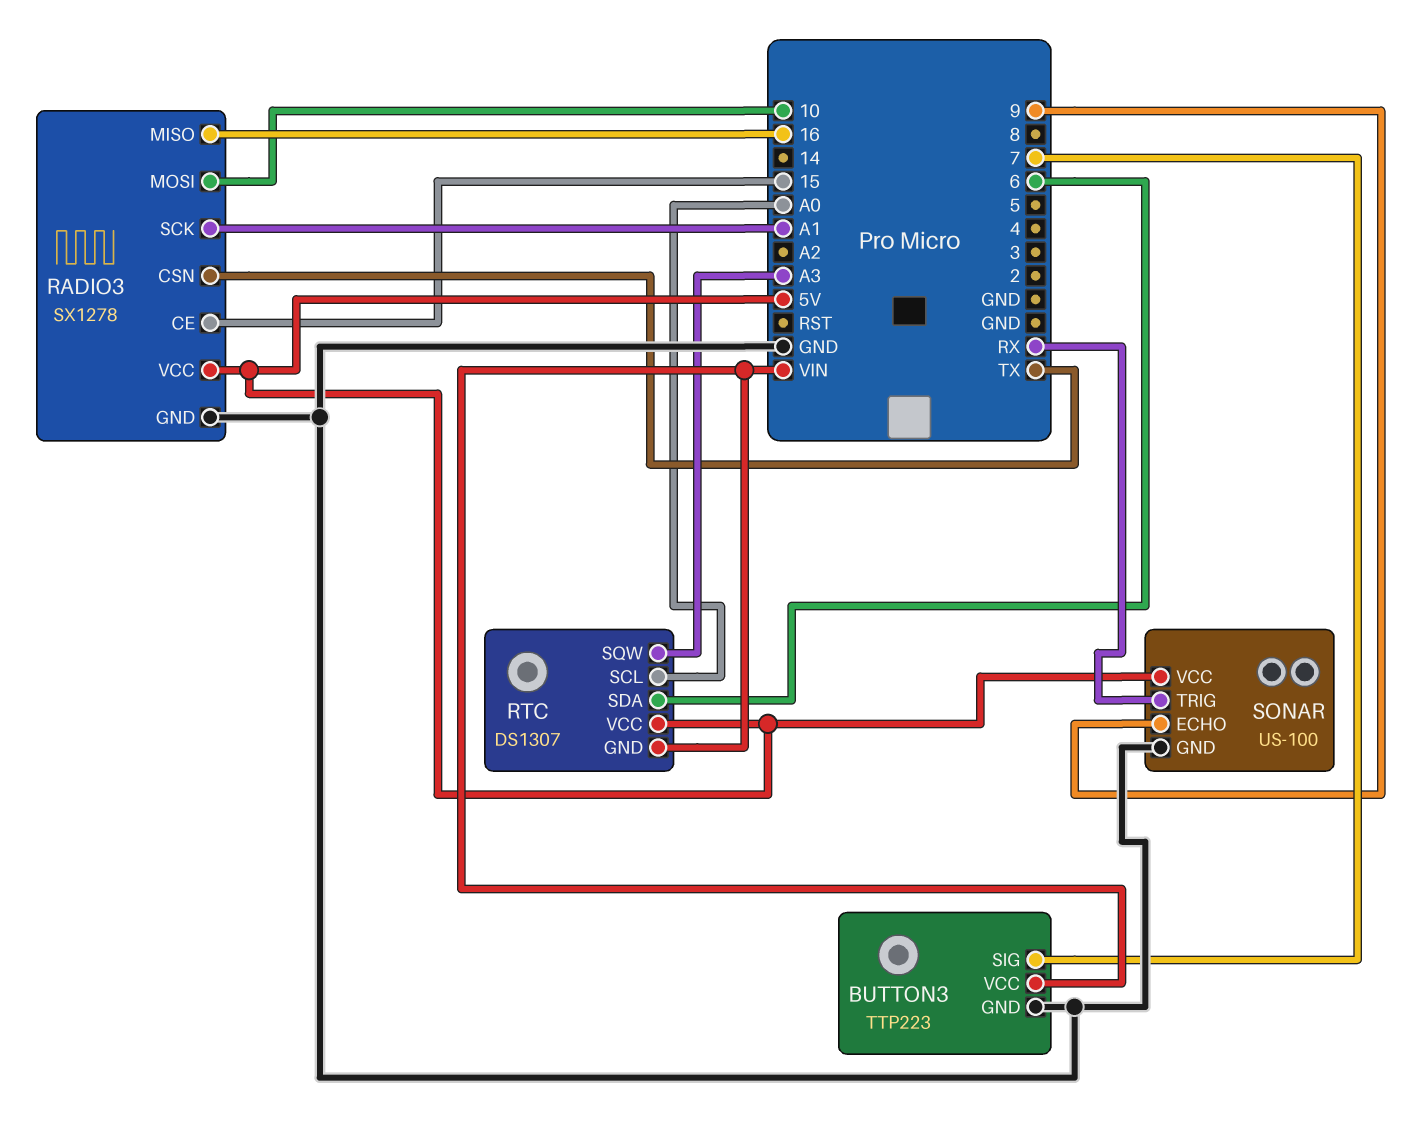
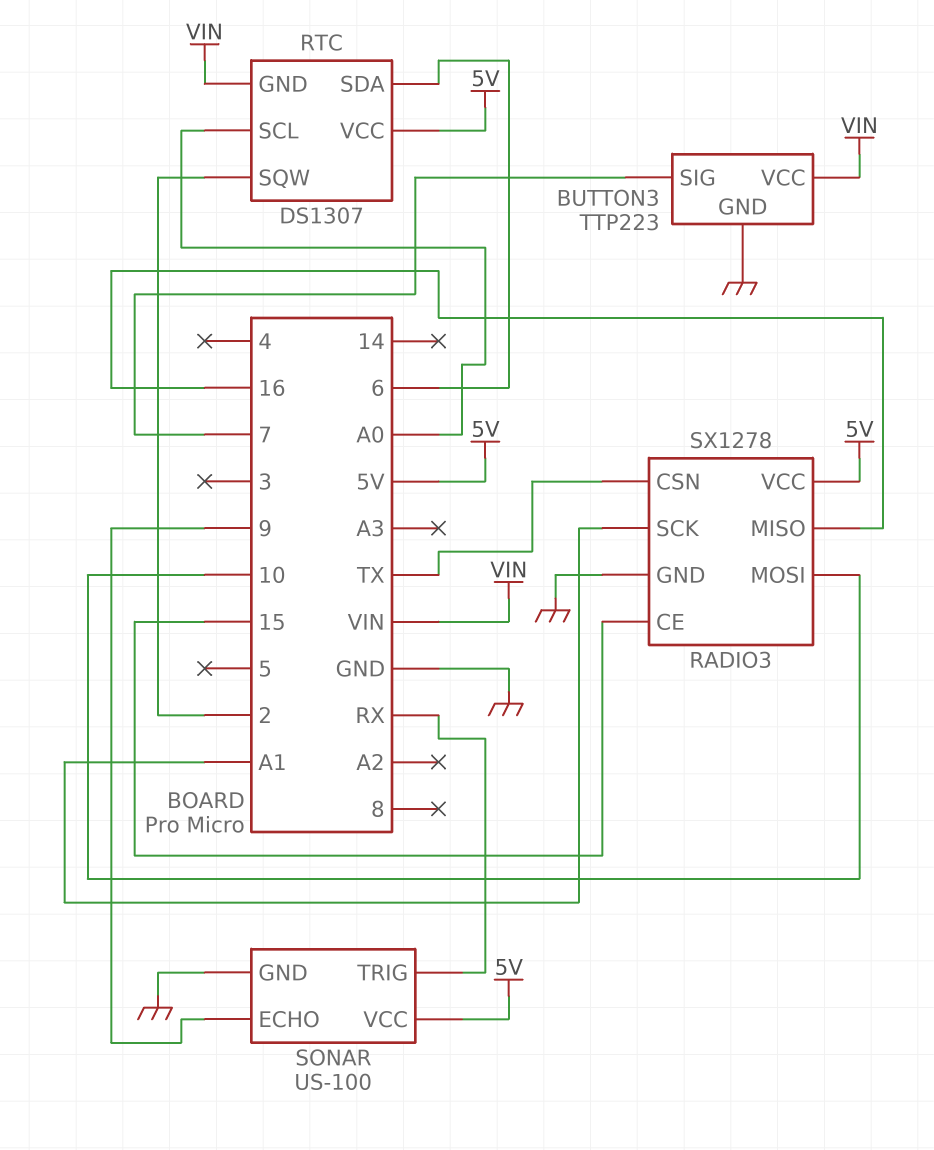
RTC pin SQW: A3 -> 2

